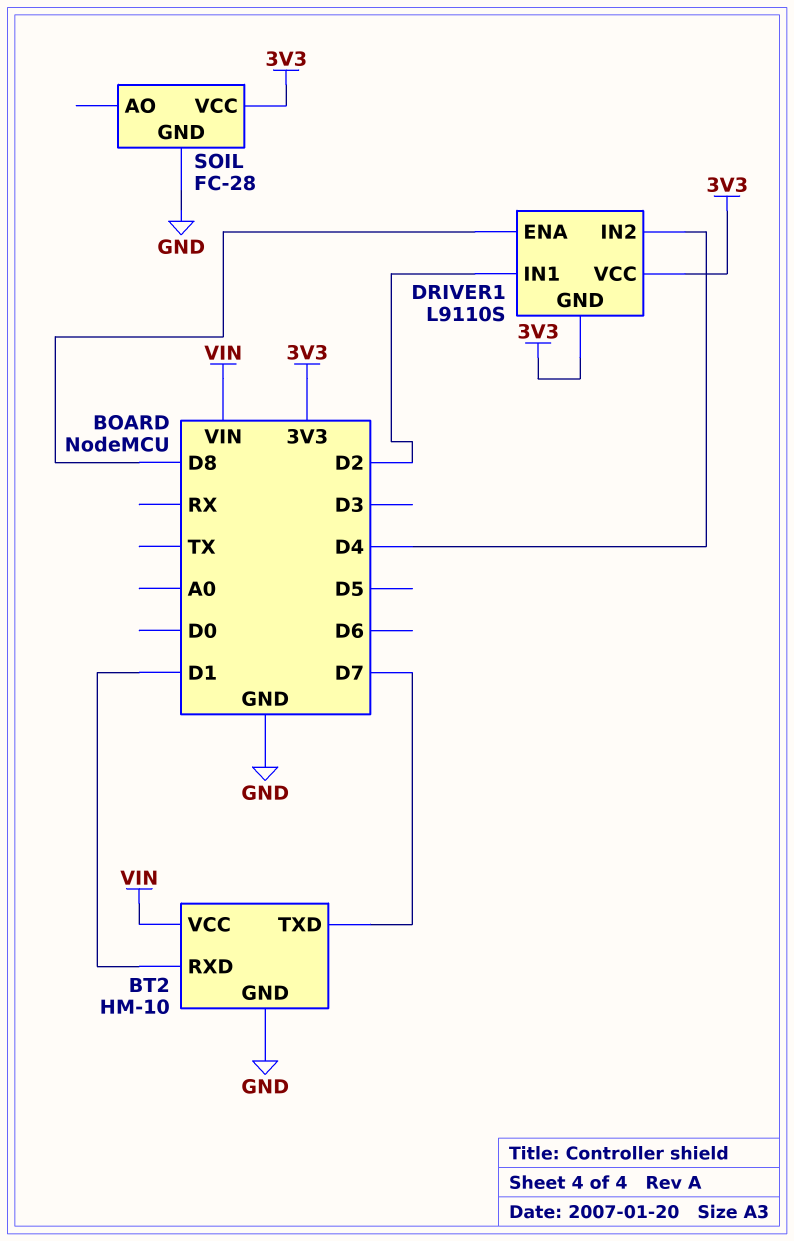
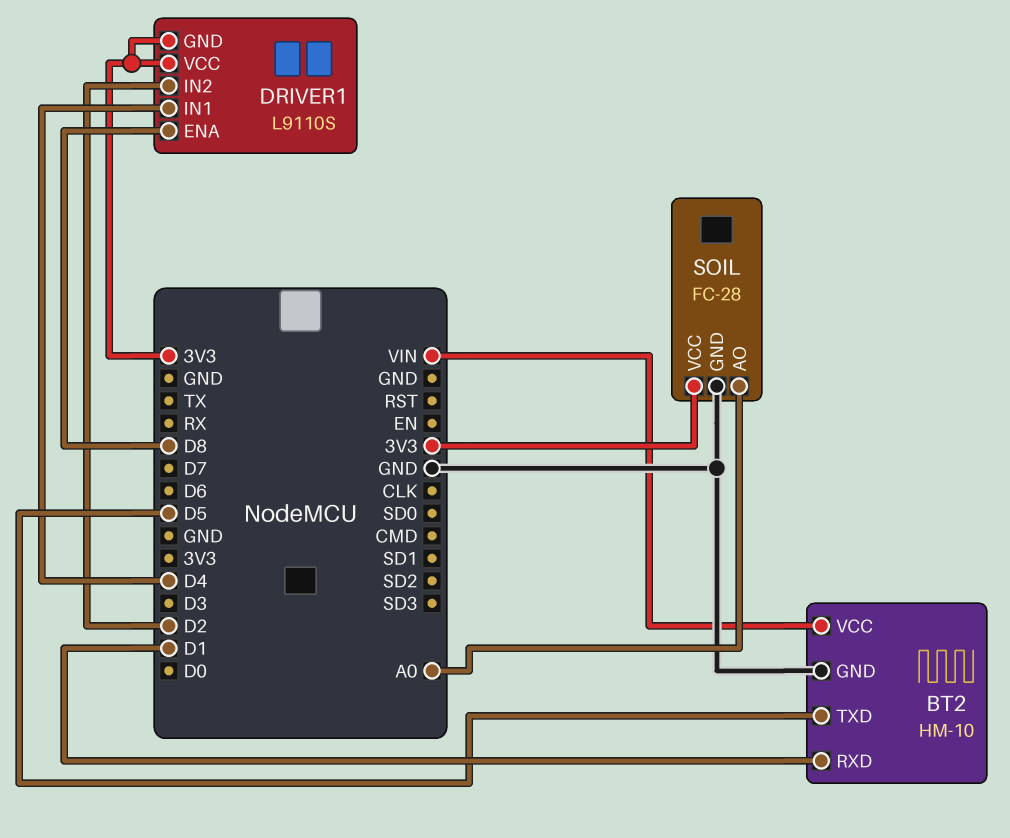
BT2 pin TXD: D7 -> D5
DRIVER1 pin IN1: D2 -> D4
DRIVER1 pin IN2: D4 -> D2
SOIL pin AO: none -> A0

